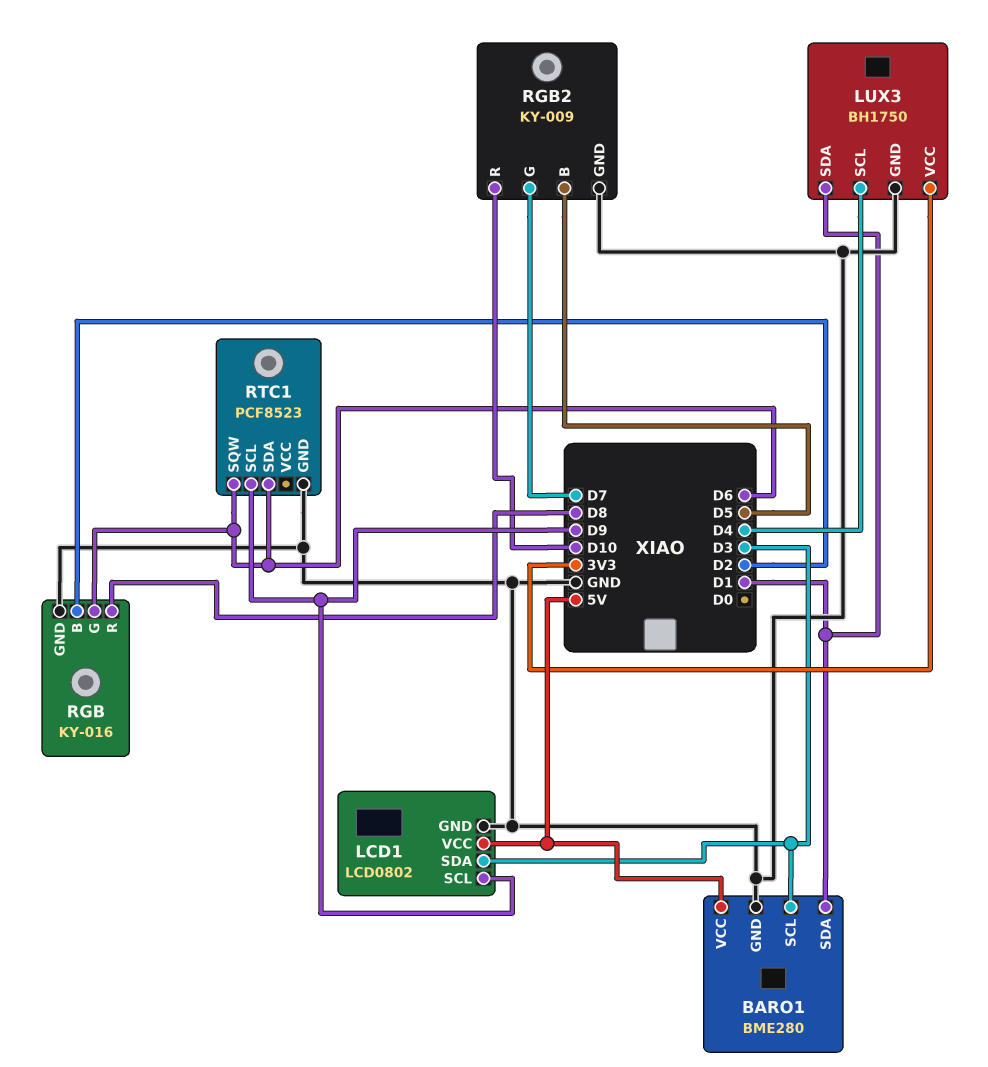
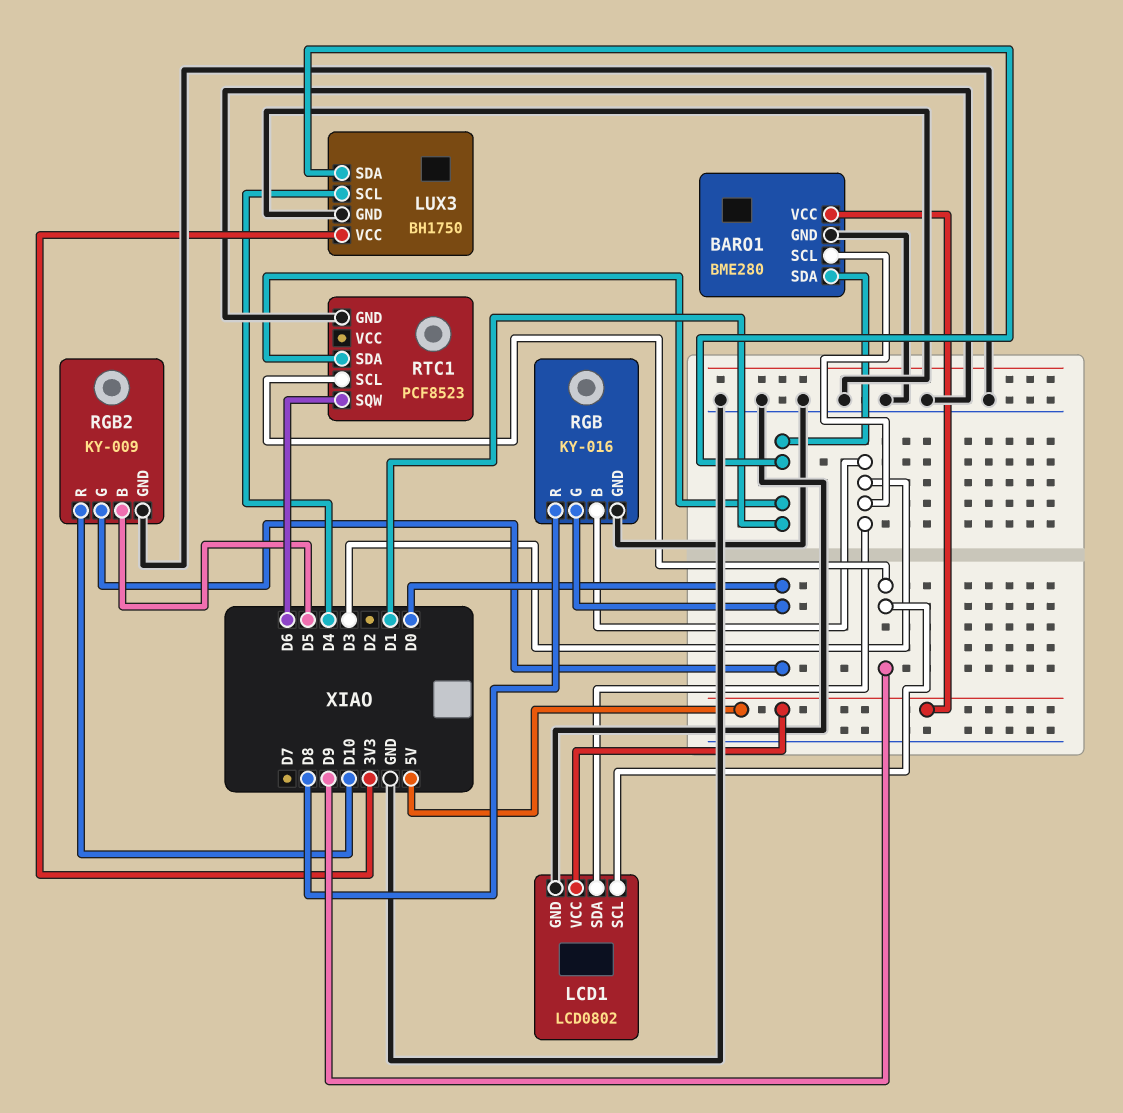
RGB pin B: D2 -> D3
RGB pin G: D6 -> D0
RGB2 pin G: D7 -> D0
RTC1 pin SDA: D6 -> D1

